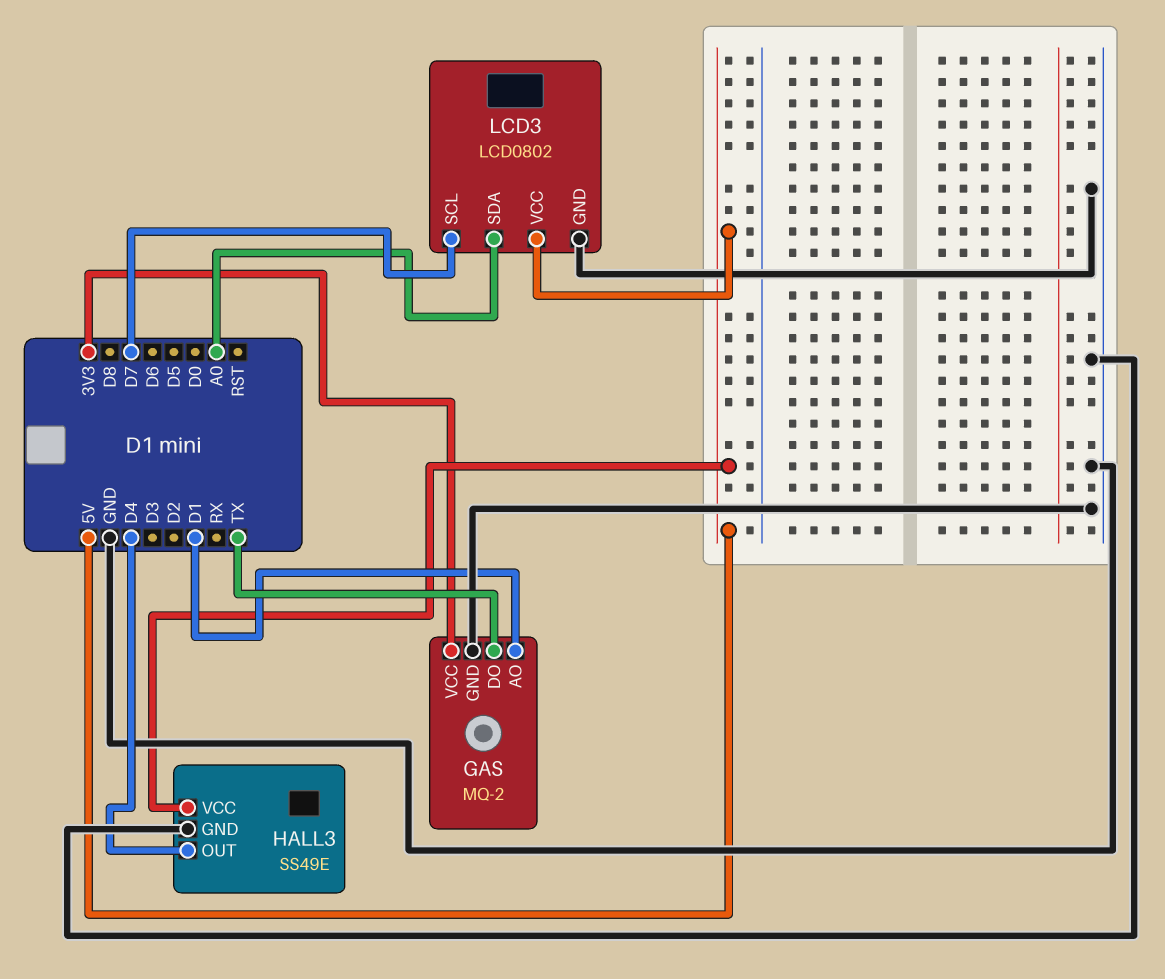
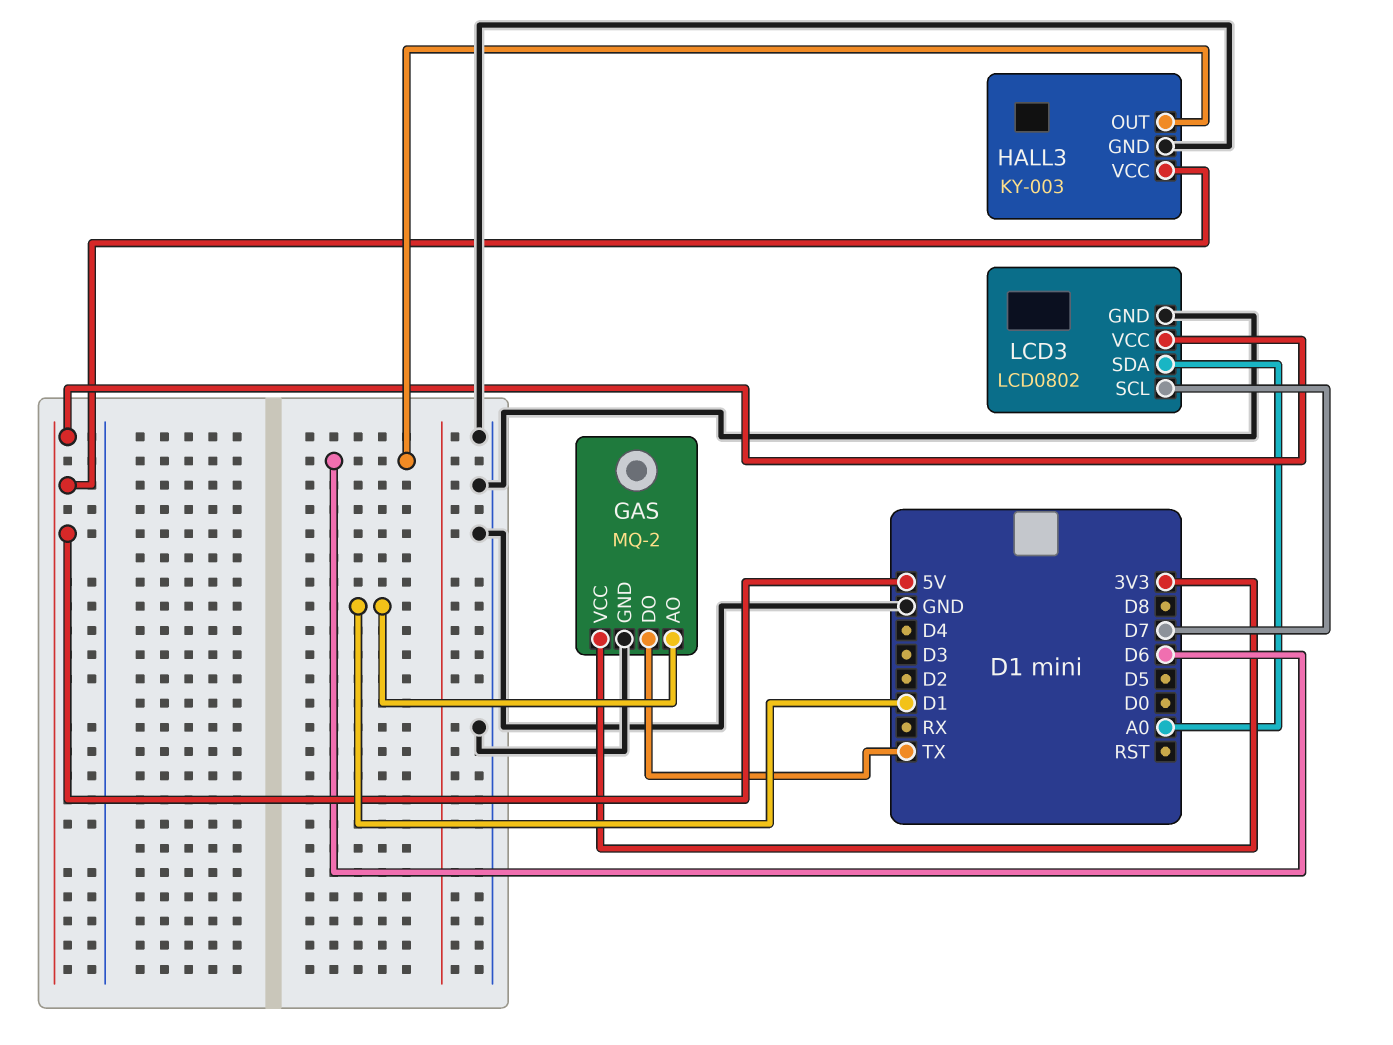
HALL3: SS49E -> KY-003
HALL3 pin OUT: D4 -> D6

